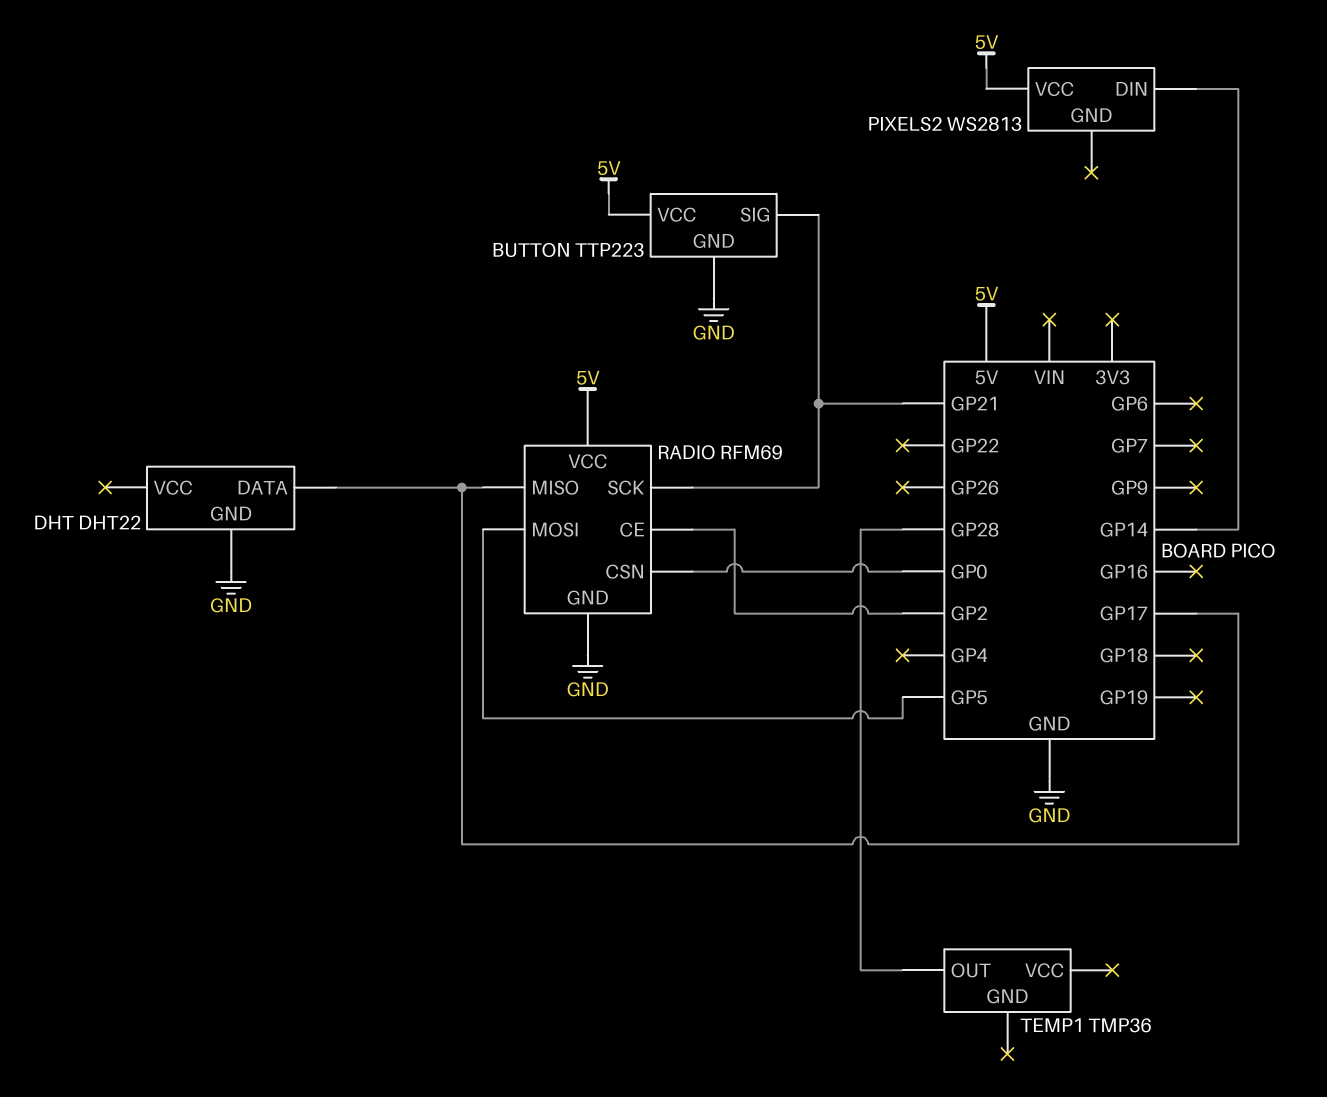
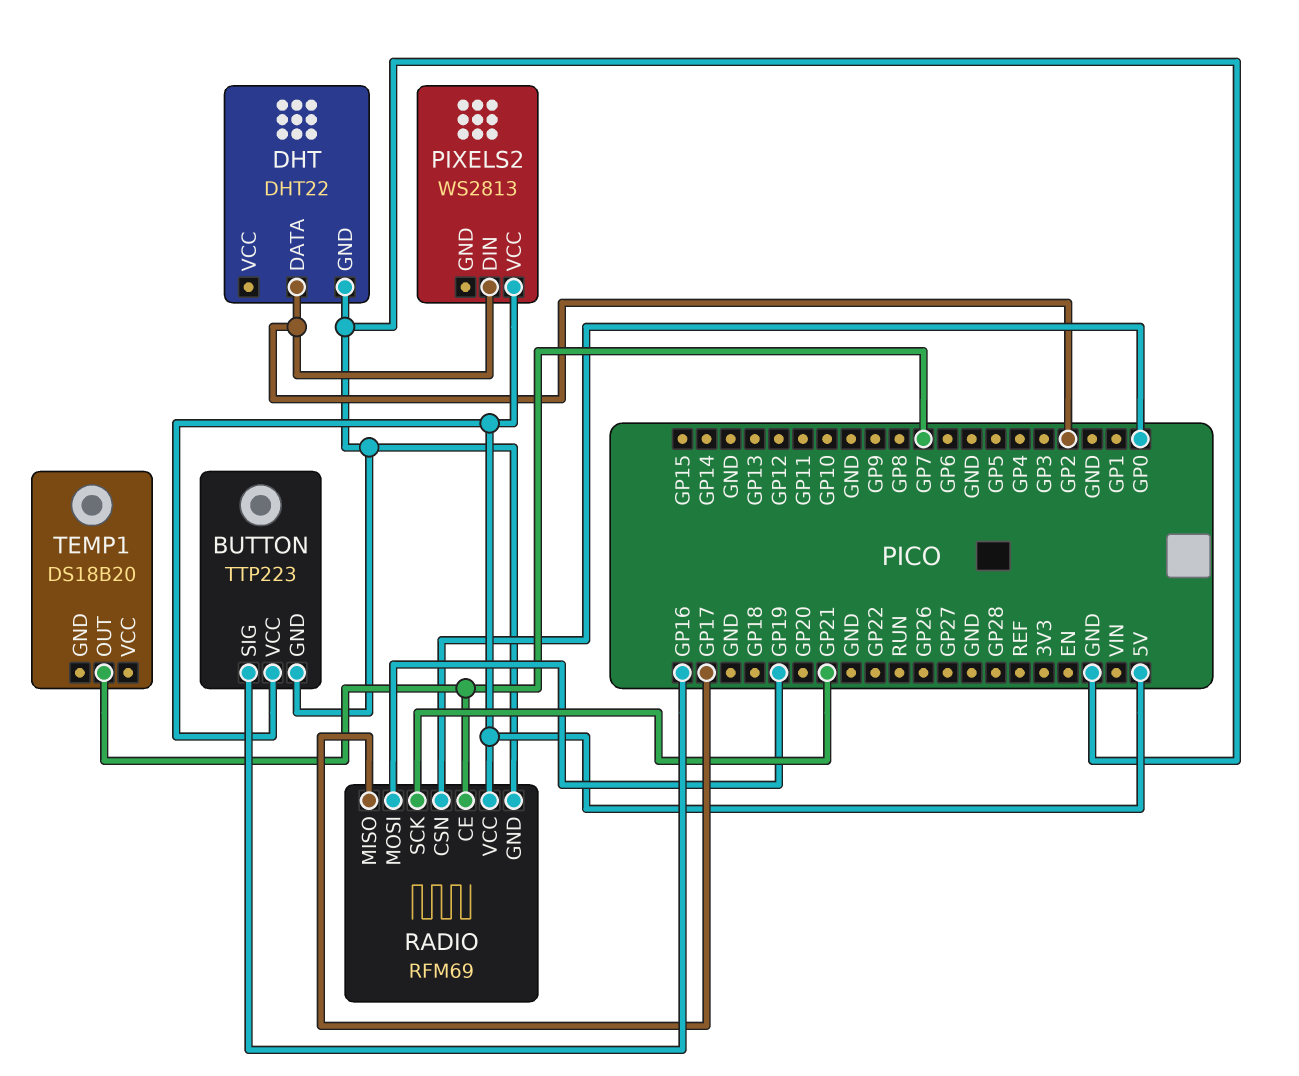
BUTTON pin SIG: GP21 -> GP16
DHT pin DATA: GP17 -> GP2
PIXELS2 pin DIN: GP14 -> GP2
RADIO pin CE: GP2 -> GP7
RADIO pin MOSI: GP5 -> GP19
TEMP1: TMP36 -> DS18B20
TEMP1 pin OUT: GP28 -> GP7

